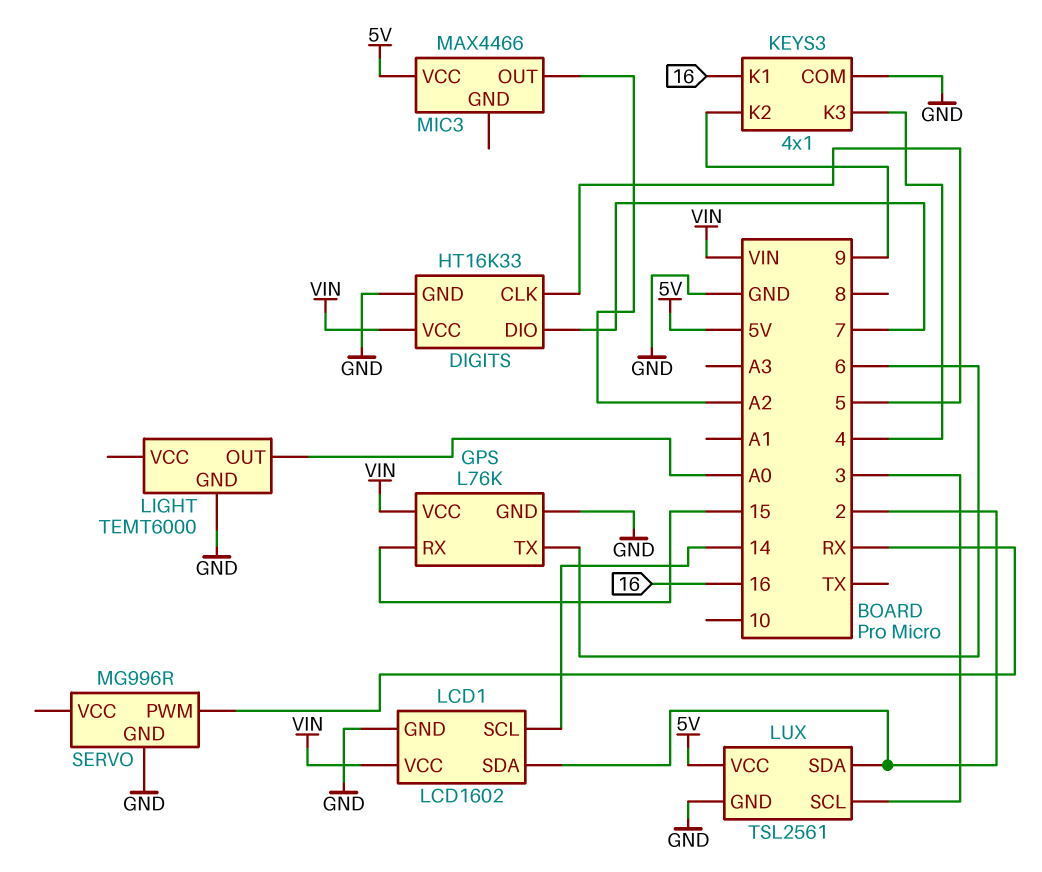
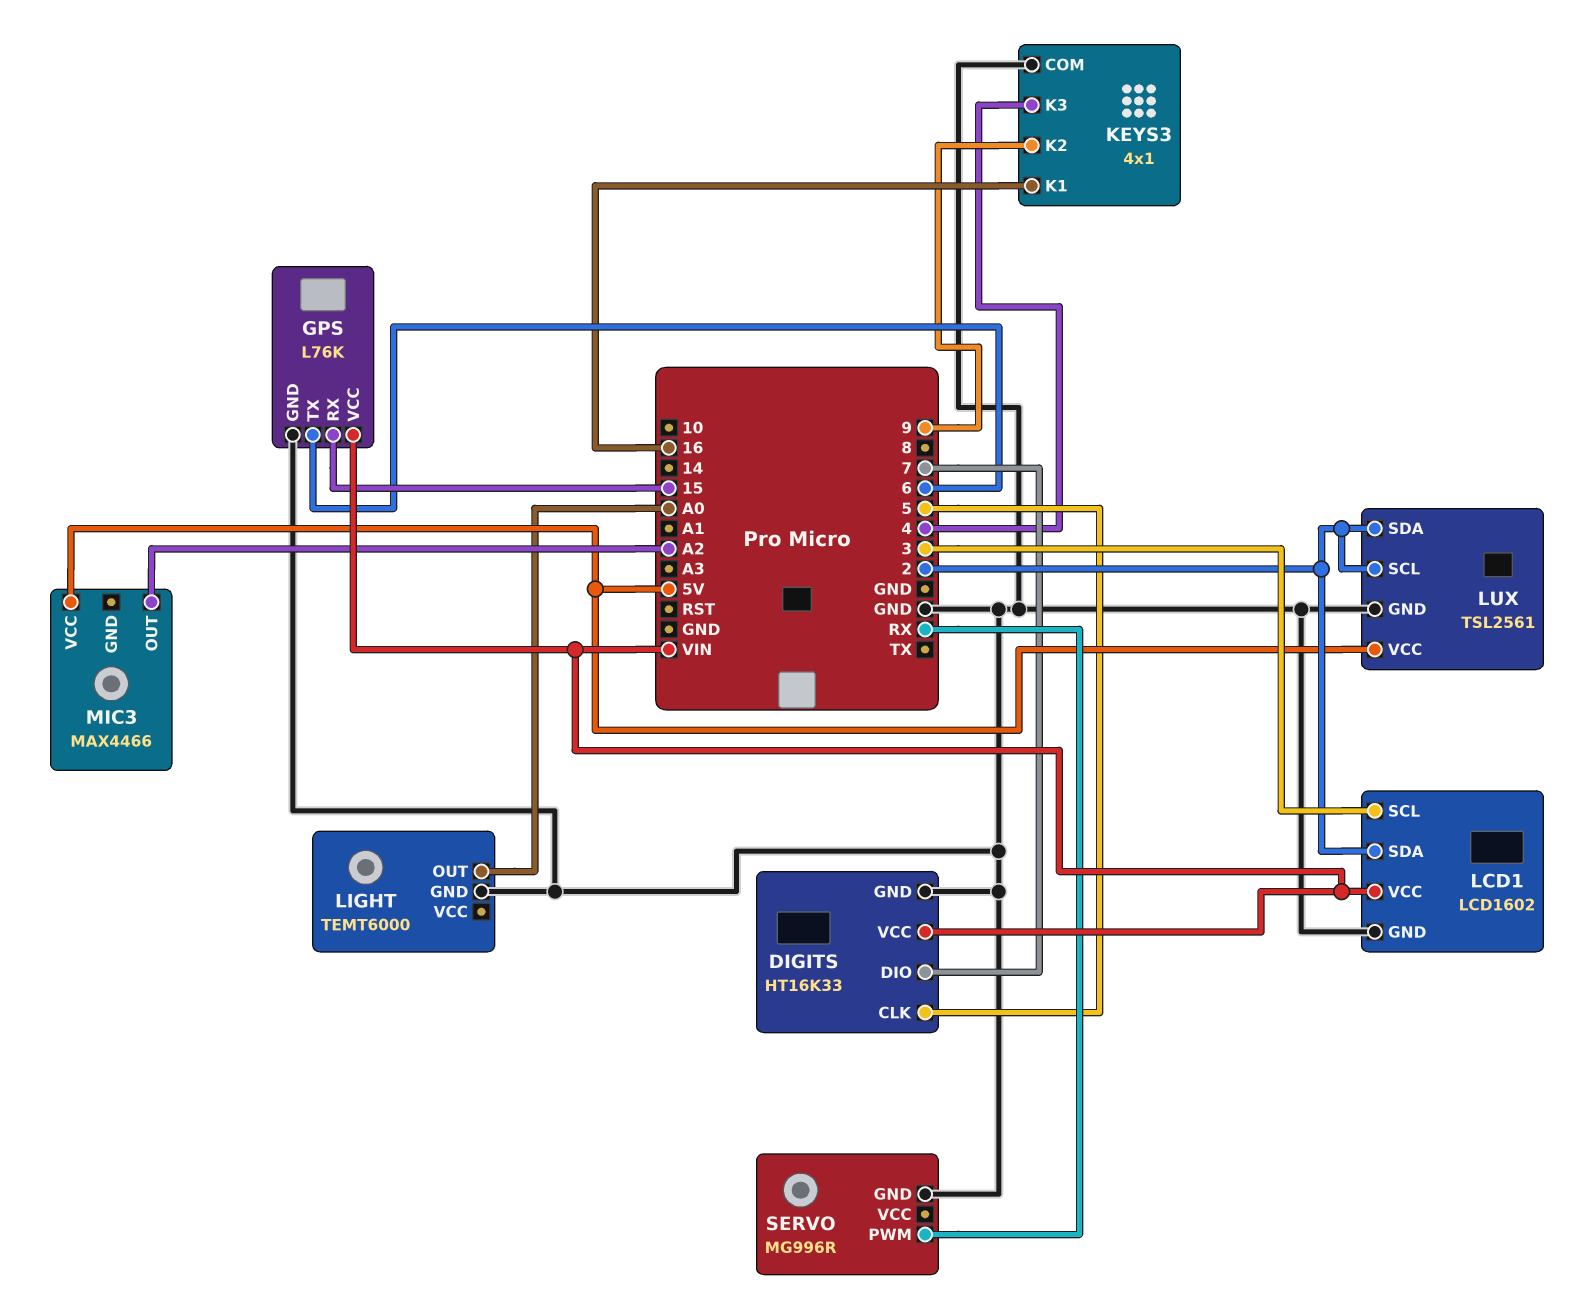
LCD1 pin SCL: 14 -> 3
LUX pin SCL: 3 -> 2

